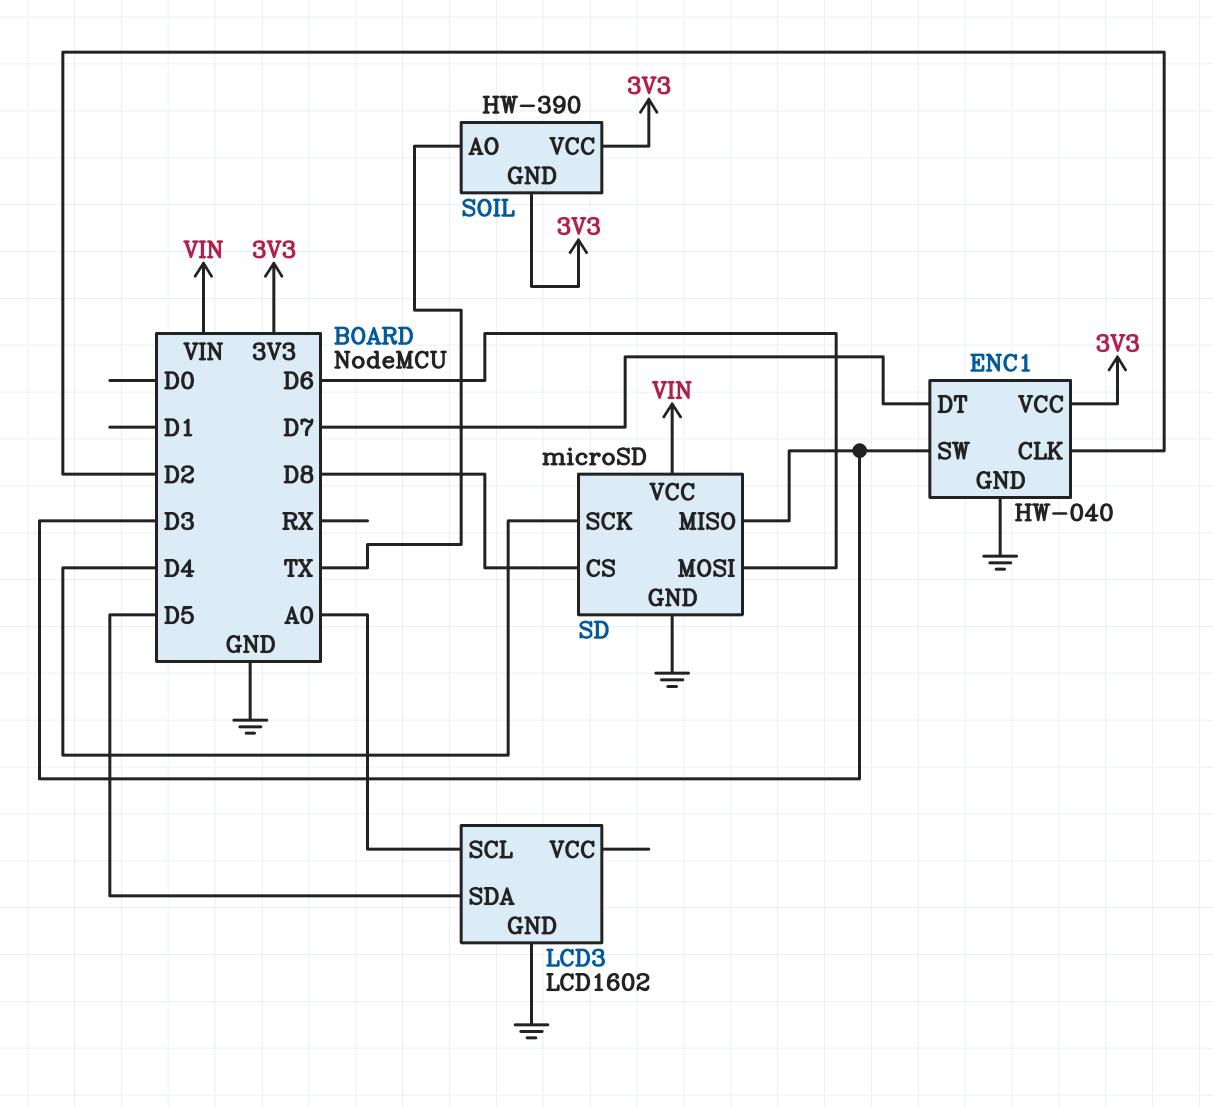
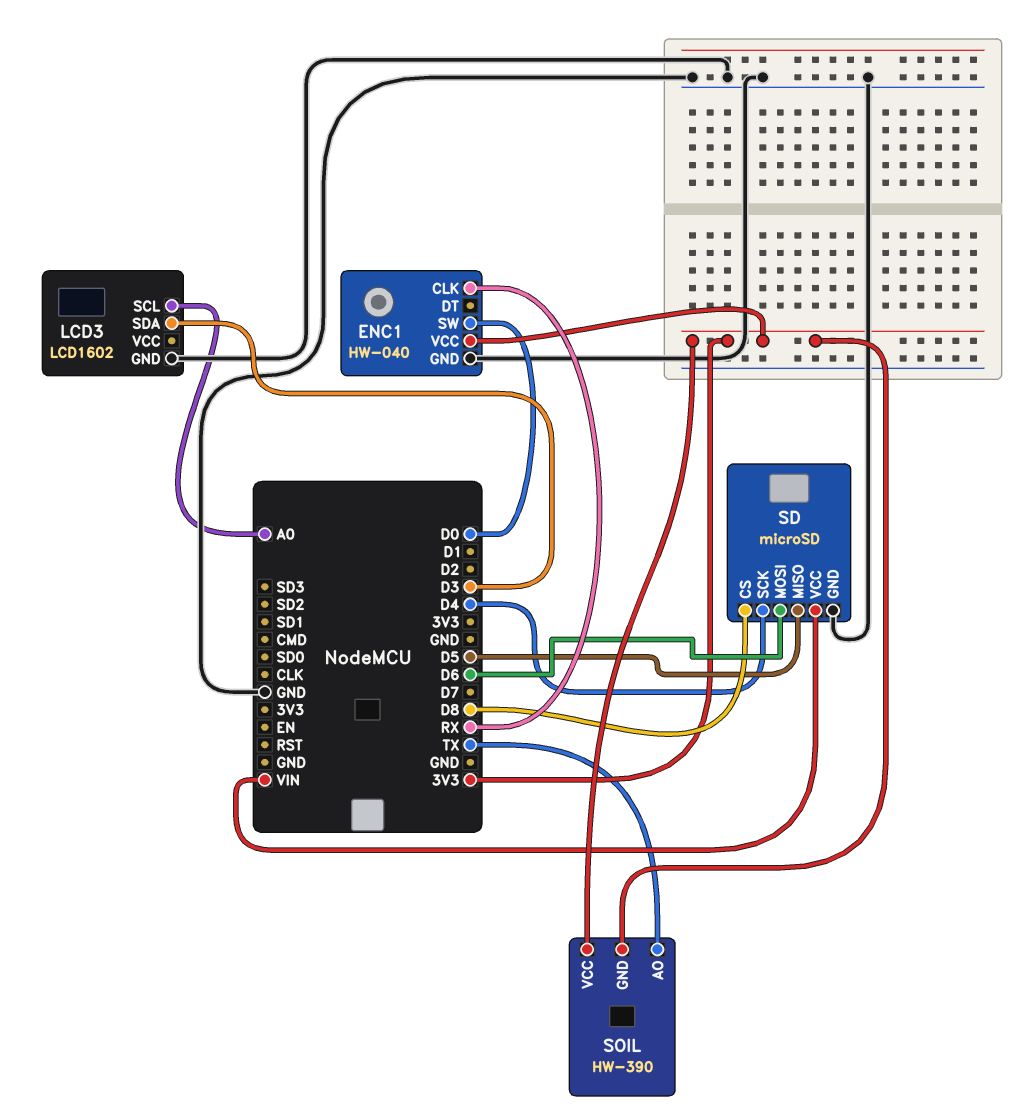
ENC1 pin CLK: D2 -> RX
ENC1 pin DT: D7 -> none
ENC1 pin SW: D3 -> D0
LCD3 pin SDA: D5 -> D3
SD pin MISO: D3 -> D5

